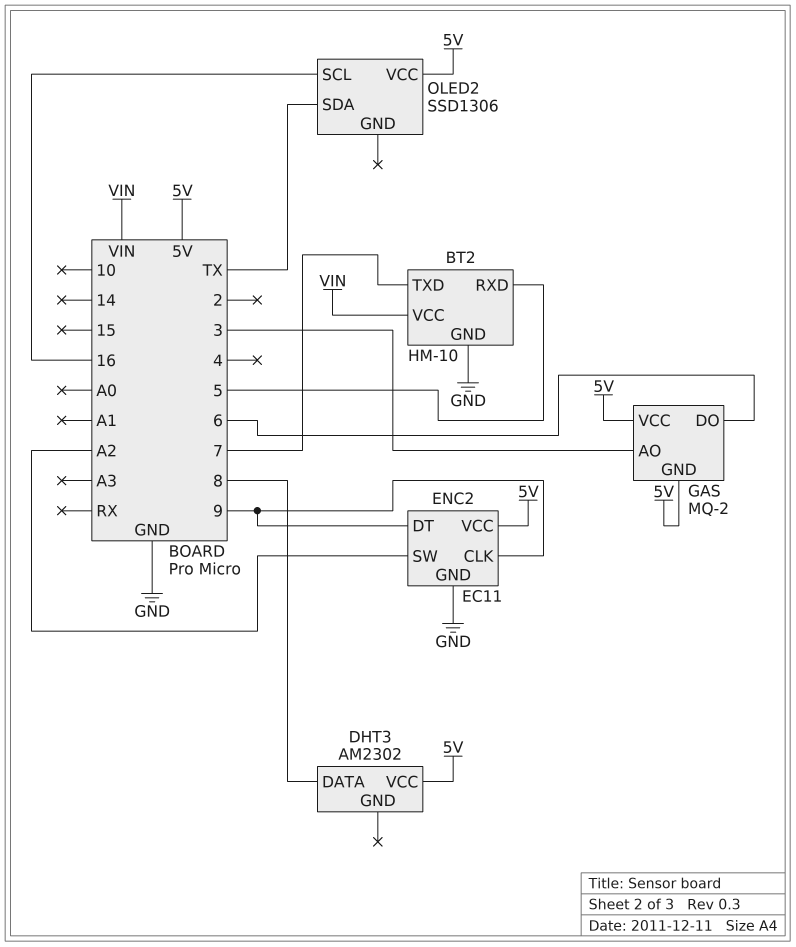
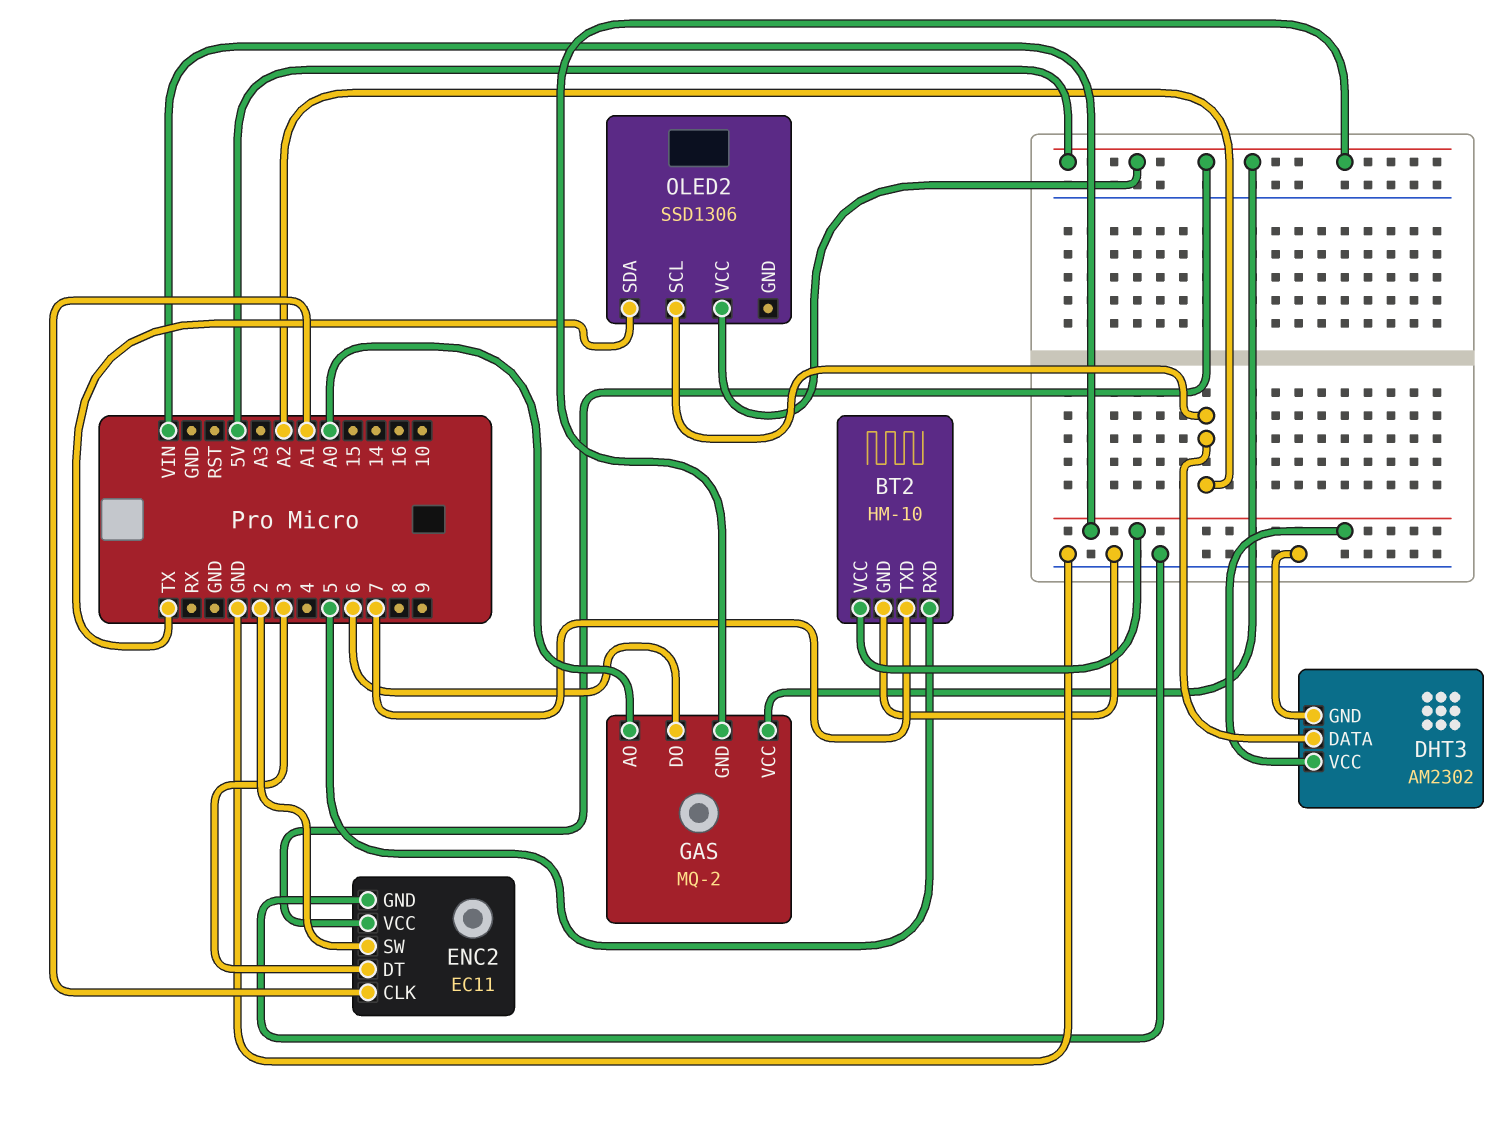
DHT3 pin DATA: 8 -> A2
DHT3 pin GND: none -> GND
DHT3 pin VCC: 5V -> VIN
ENC2 pin CLK: 9 -> A1
ENC2 pin DT: 9 -> 3
ENC2 pin SW: A2 -> 2
GAS pin AO: 3 -> A0
OLED2 pin SCL: 16 -> A2

